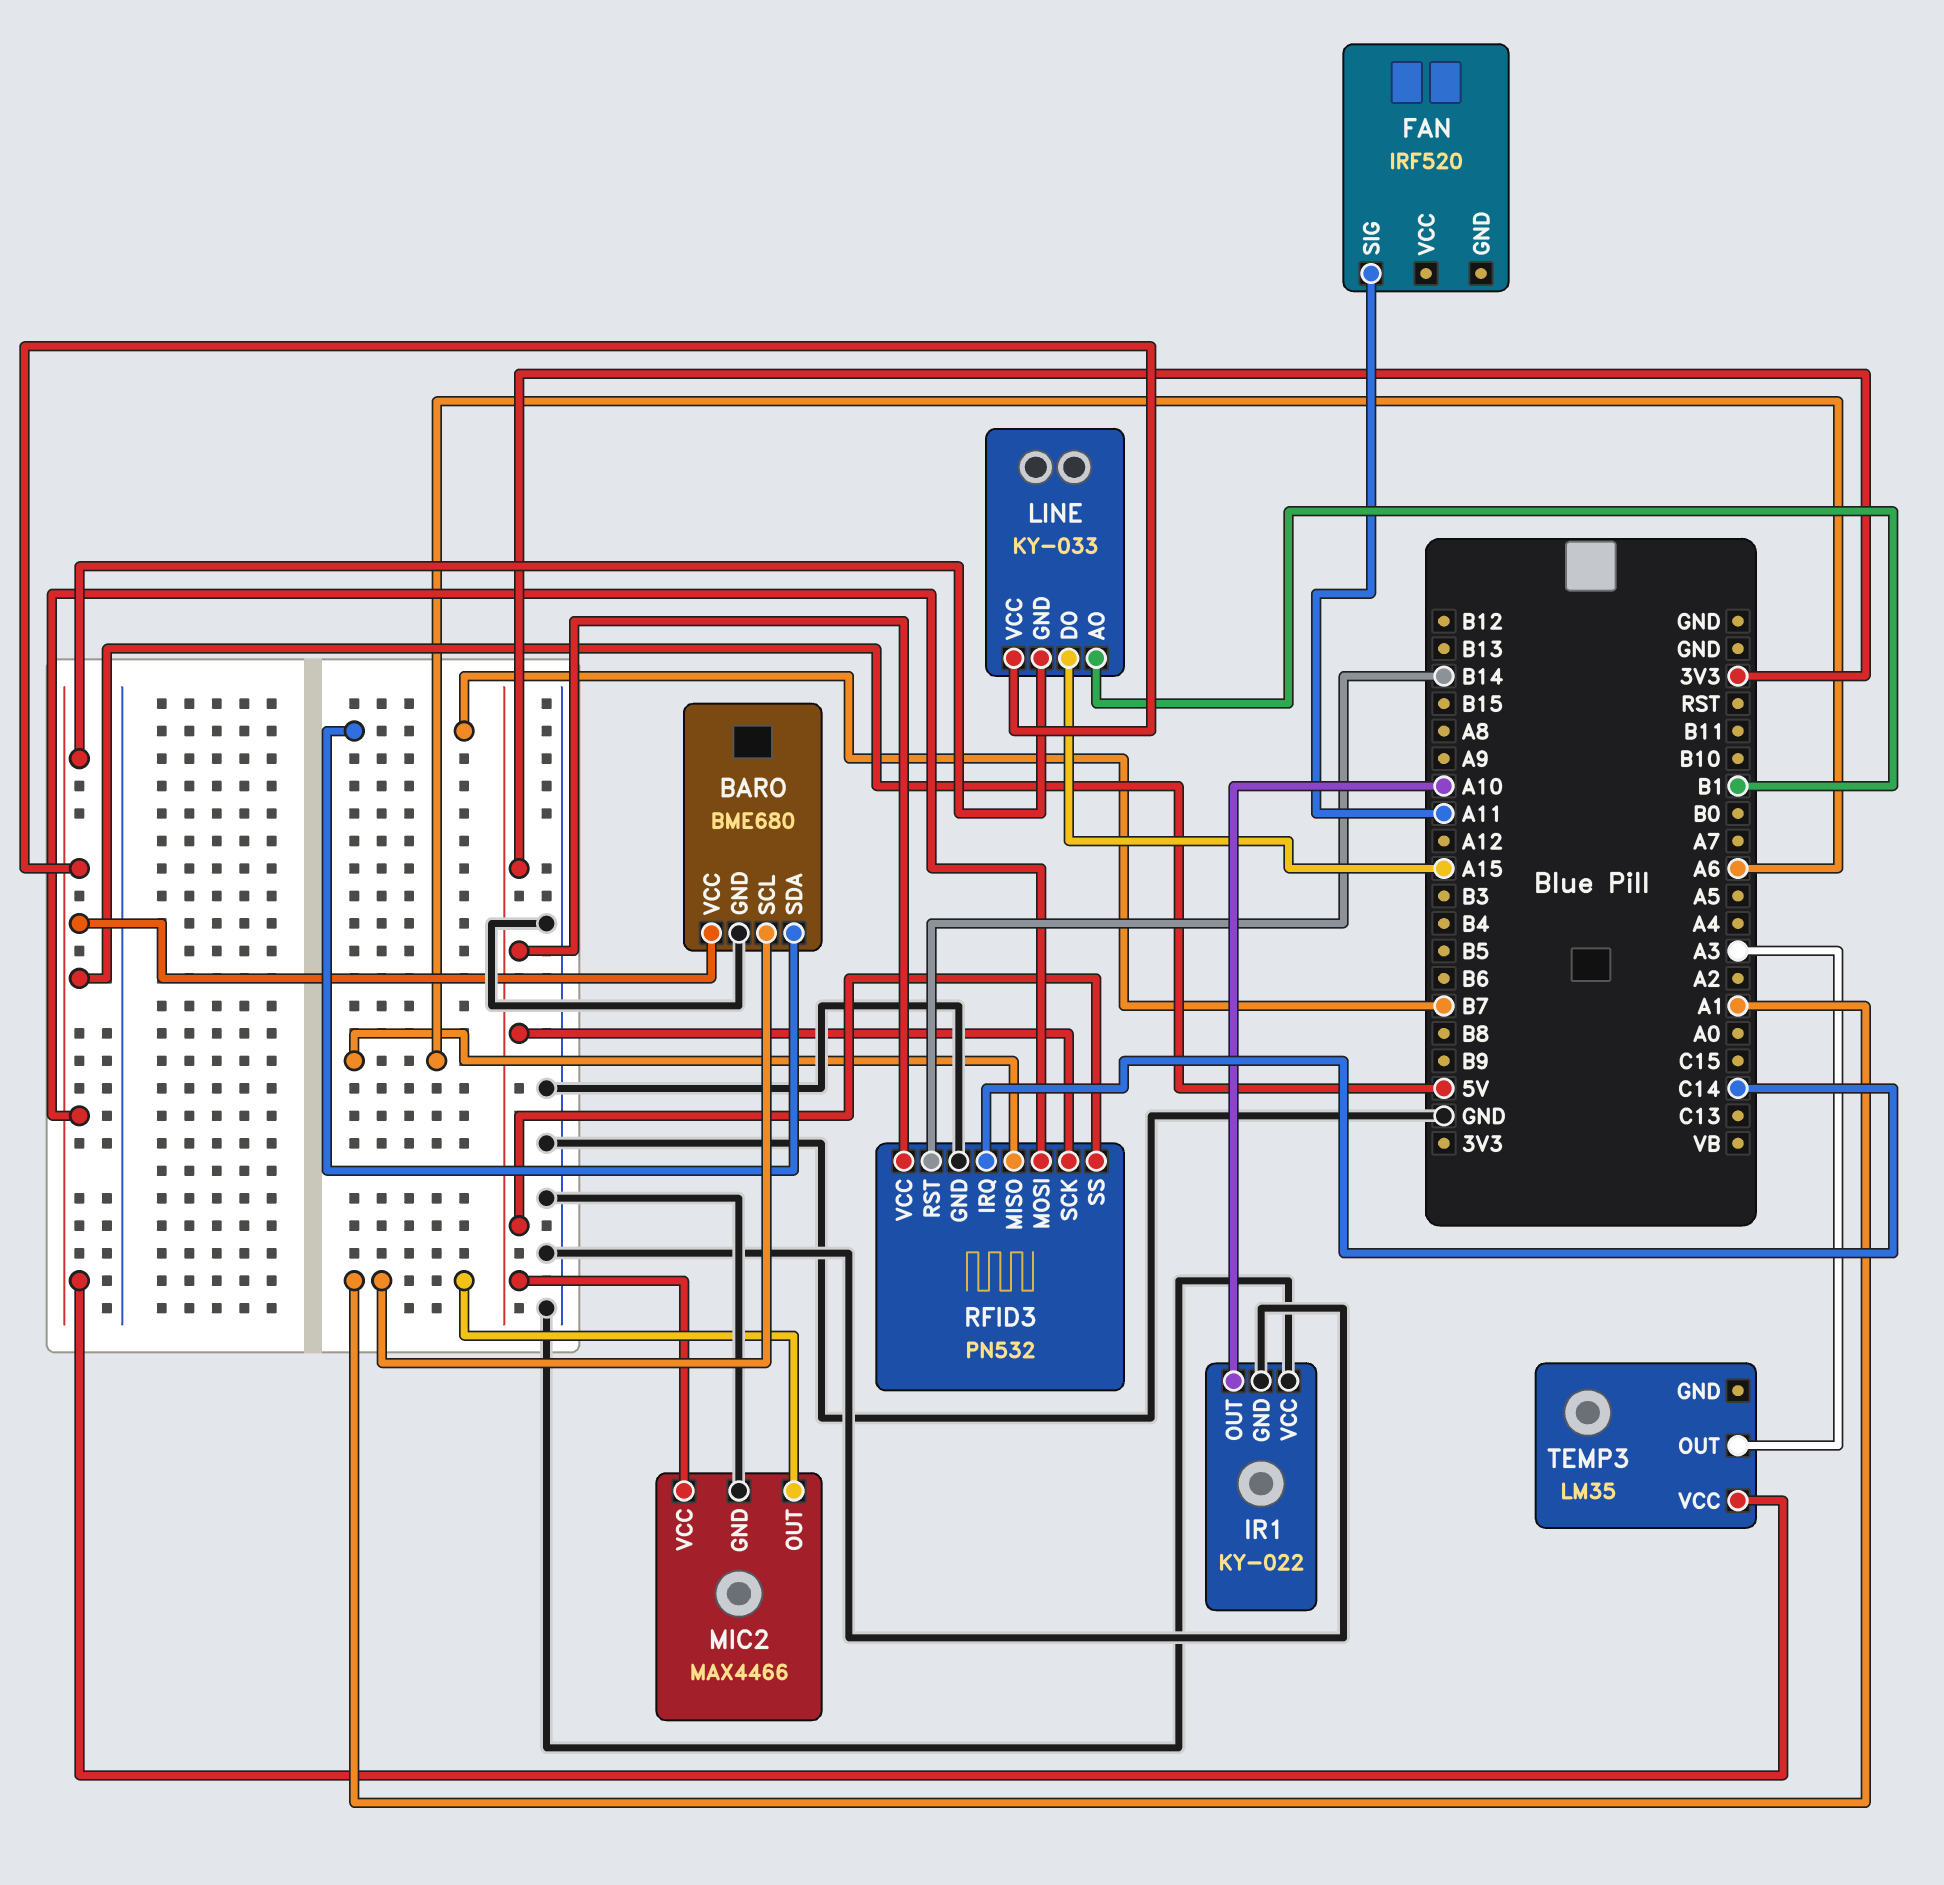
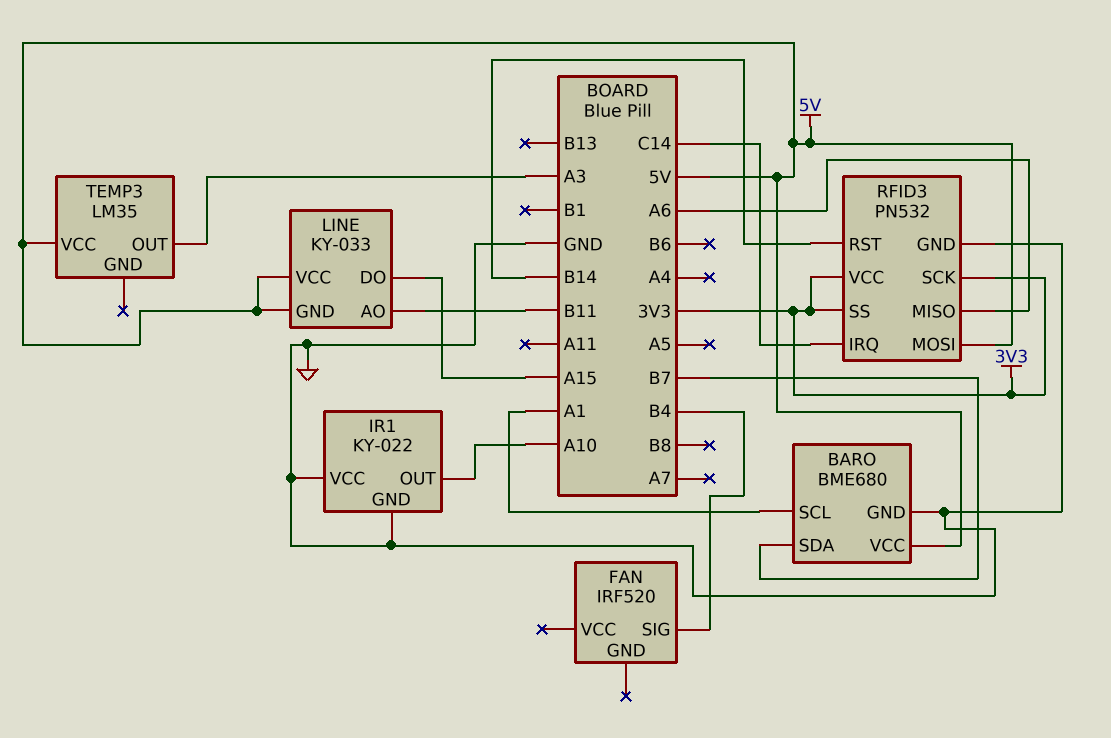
FAN pin SIG: A11 -> B4
LINE pin AO: B1 -> B11
MIC2: MAX4466 -> none
MIC2 pin GND: GND -> none
MIC2 pin OUT: A1 -> none
MIC2 pin VCC: 3V3 -> none

